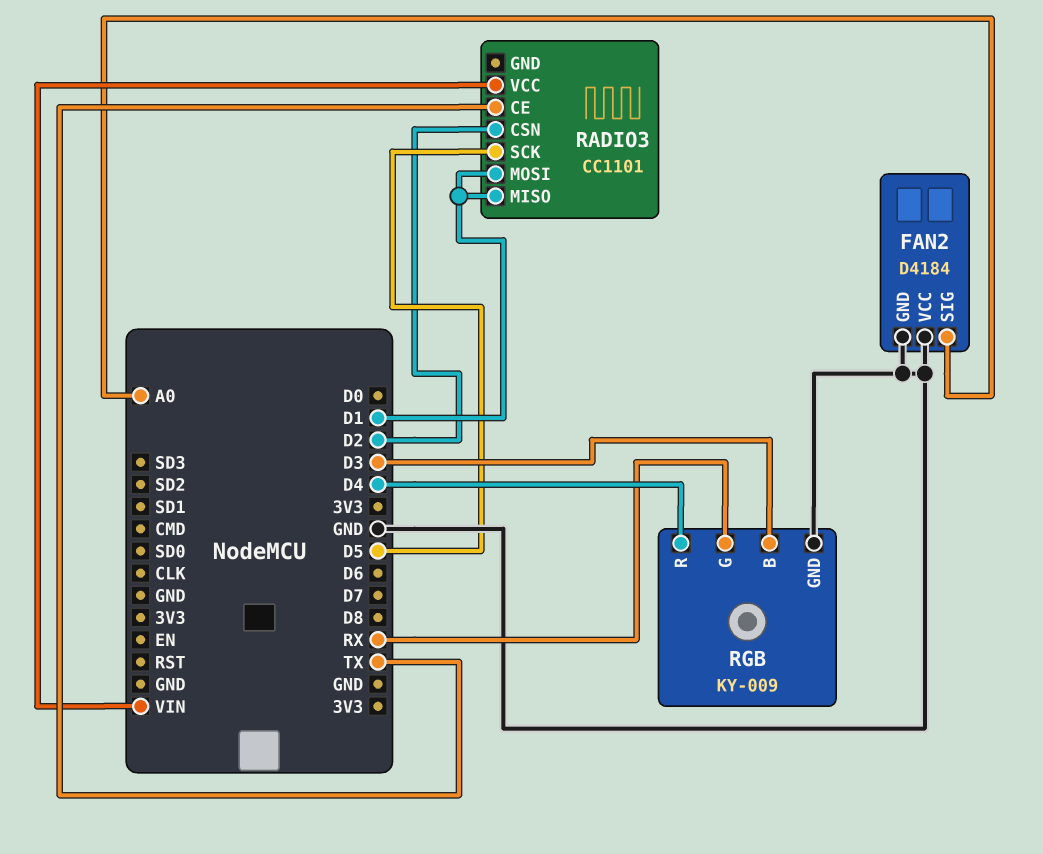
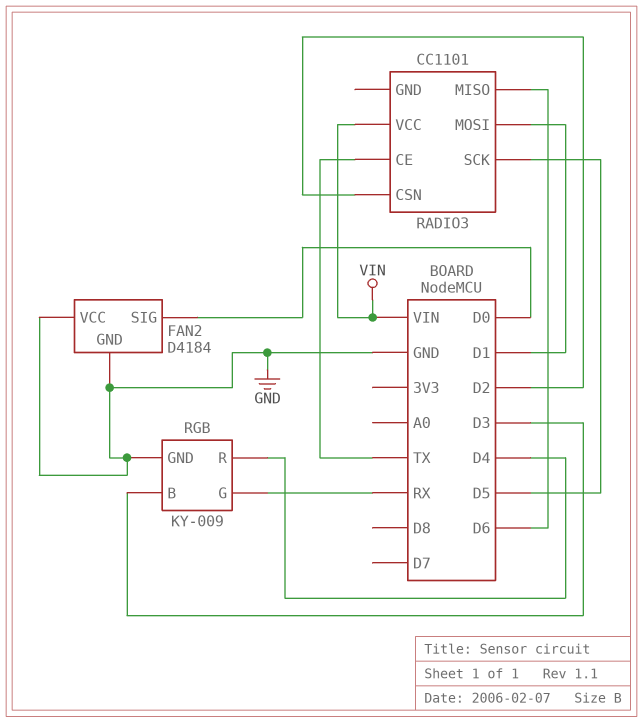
FAN2 pin SIG: A0 -> D0
RADIO3 pin MISO: D1 -> D6

